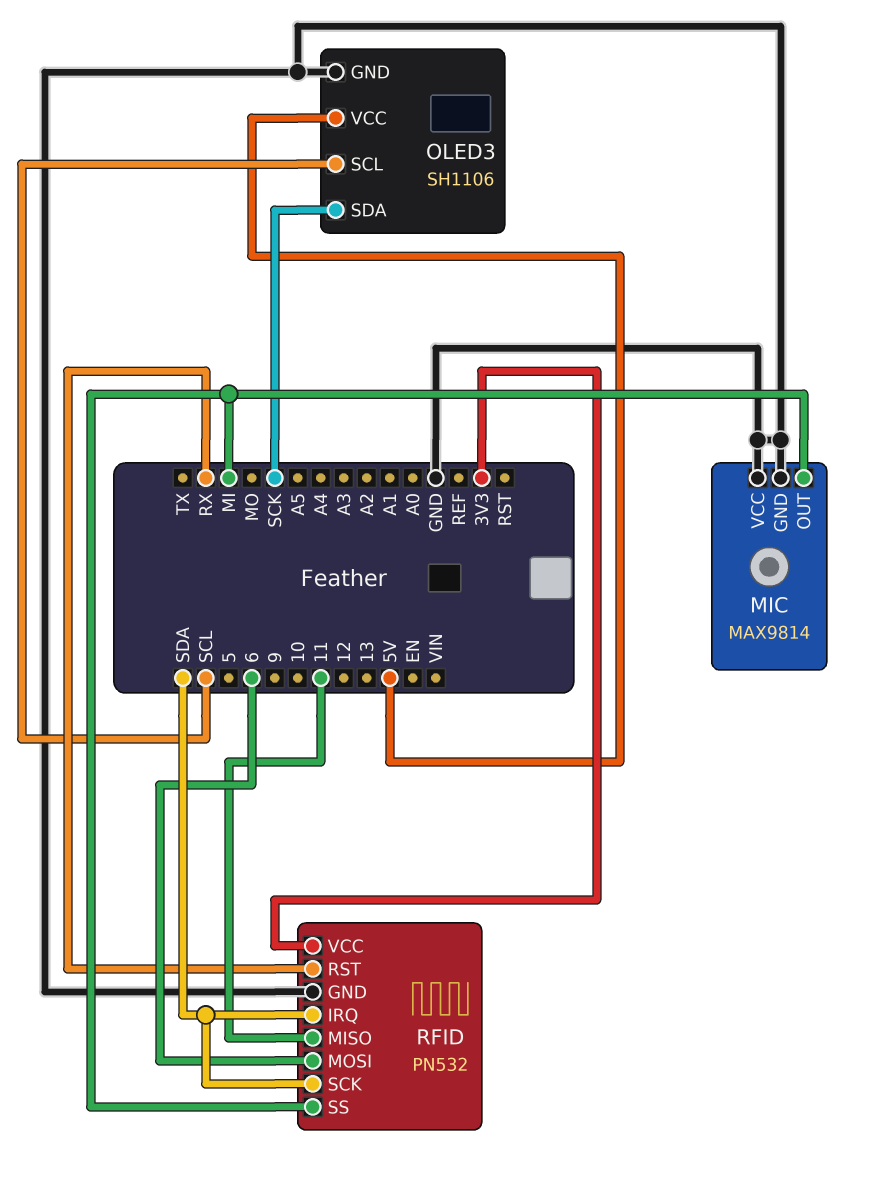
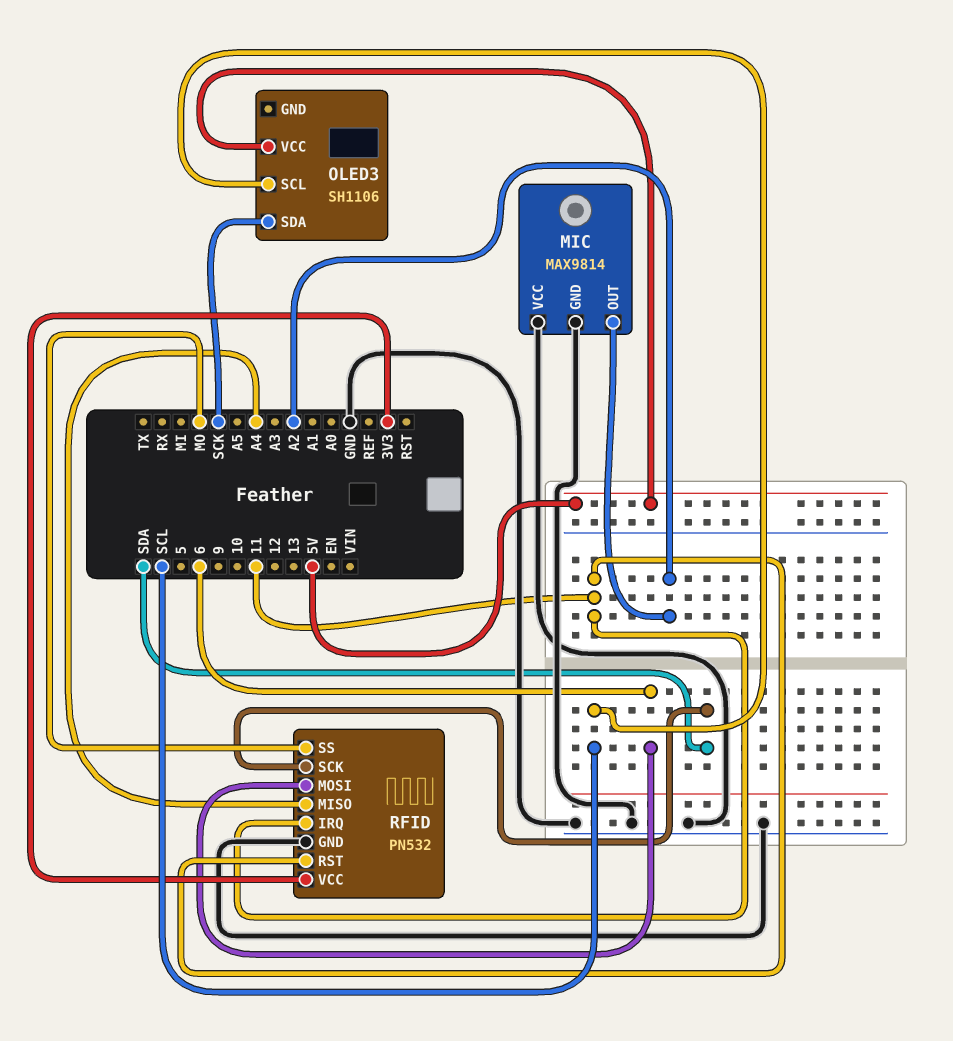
MIC pin OUT: MI -> A2
OLED3 pin GND: GND -> none
RFID pin IRQ: SDA -> 11
RFID pin MISO: 11 -> A4
RFID pin RST: RX -> 11
RFID pin SS: MI -> MO

